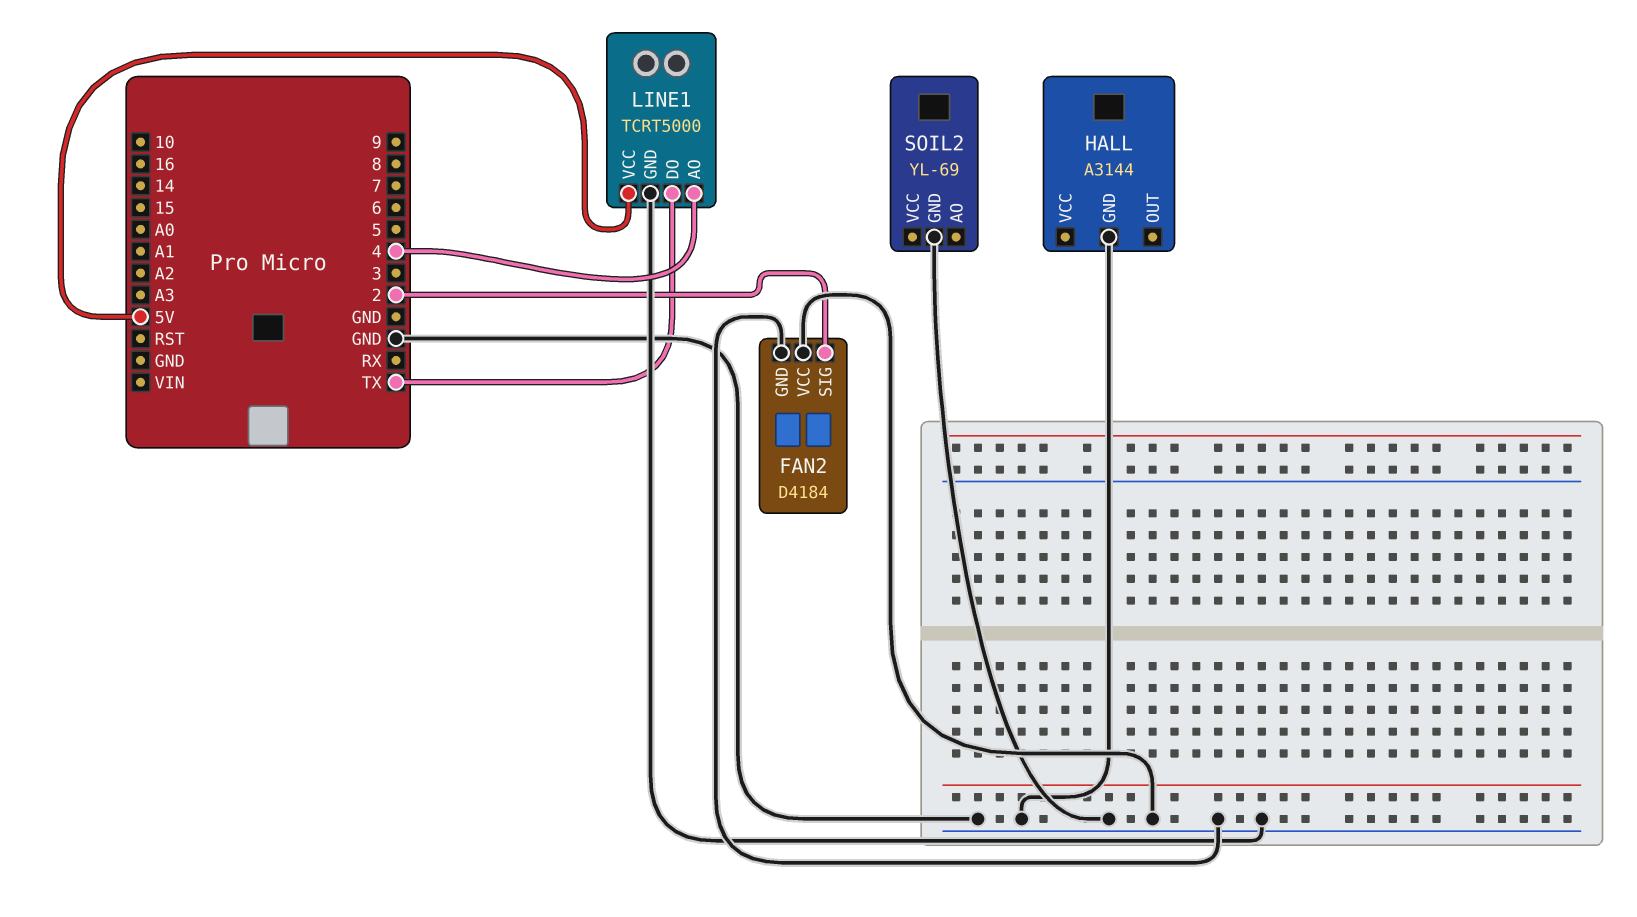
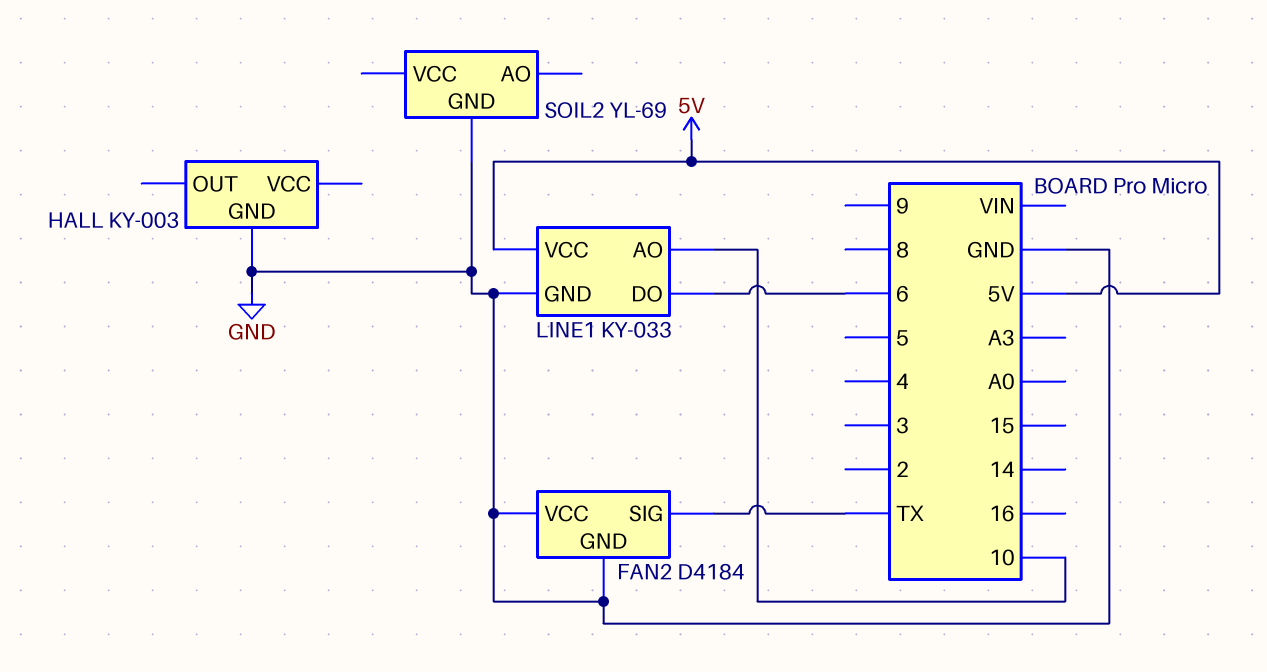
FAN2 pin SIG: 2 -> TX
HALL: A3144 -> KY-003
LINE1: TCRT5000 -> KY-033
LINE1 pin AO: 4 -> 10
LINE1 pin DO: TX -> 6

